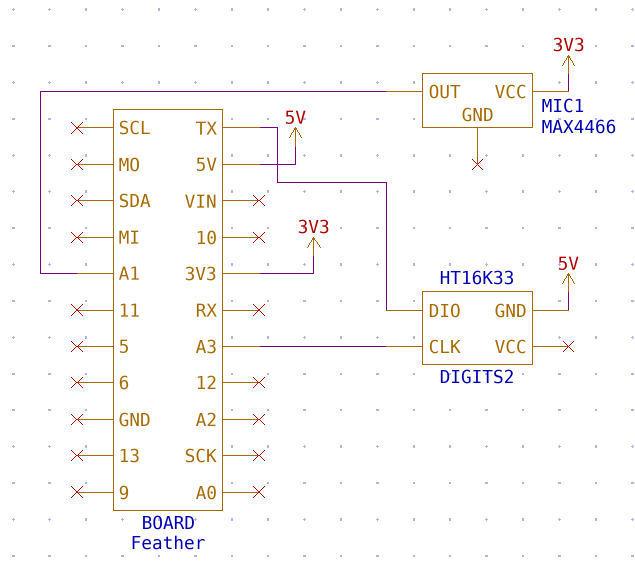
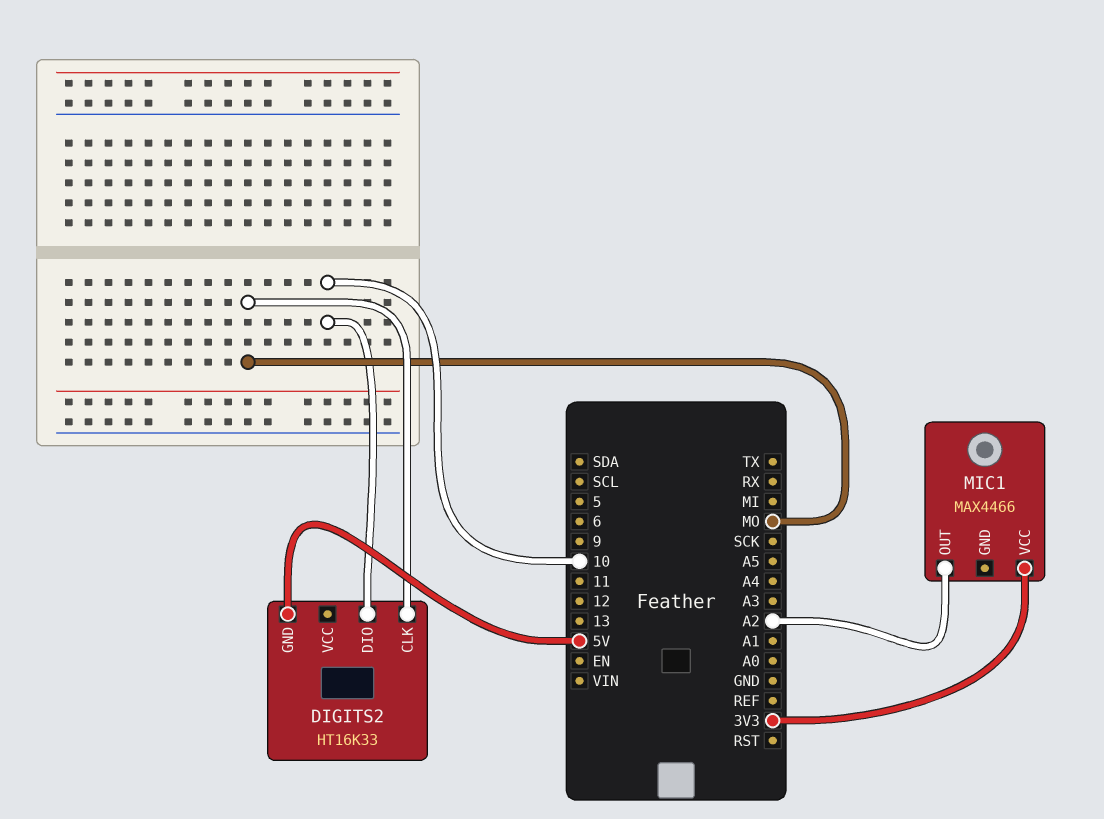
DIGITS2 pin CLK: A3 -> MO
DIGITS2 pin DIO: TX -> 10
MIC1 pin OUT: A1 -> A2

